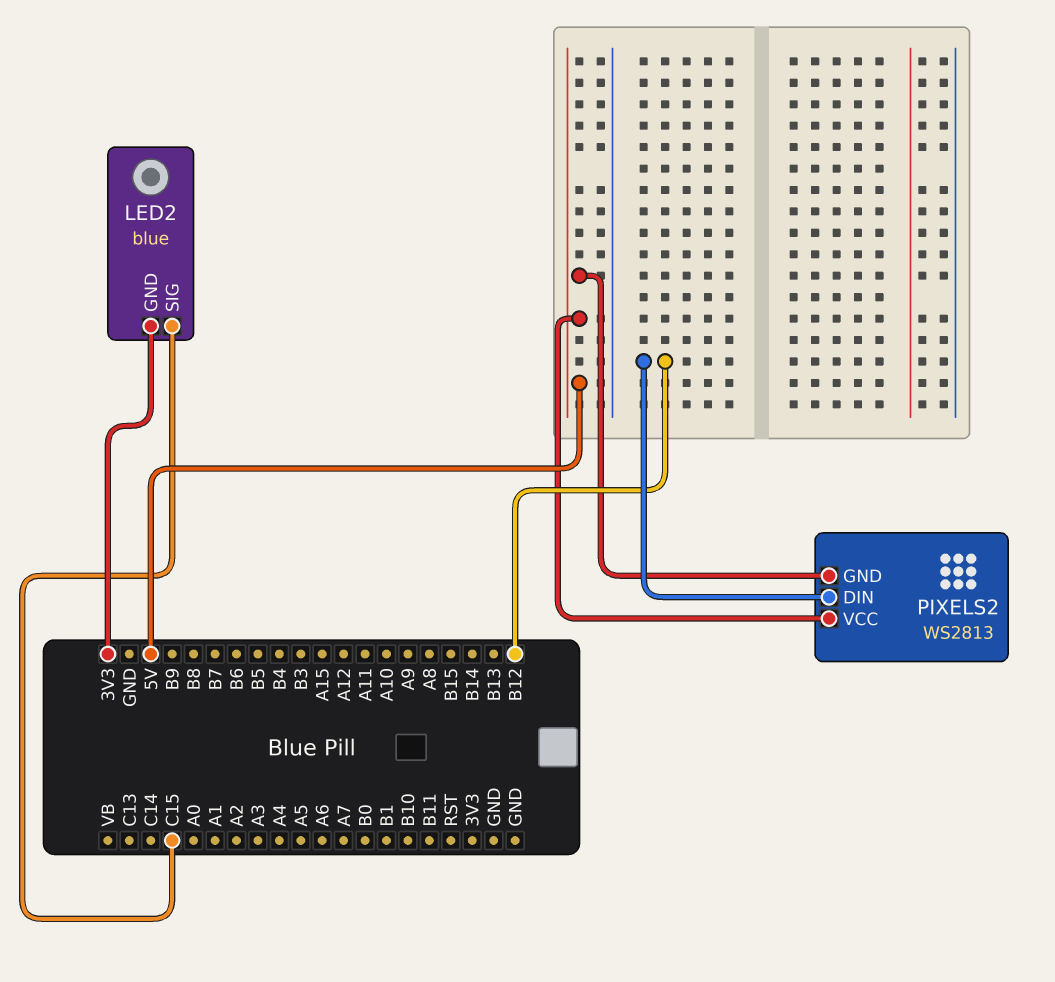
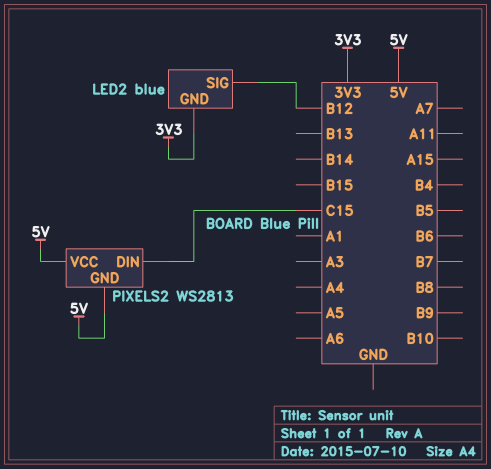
LED2 pin SIG: C15 -> B12
PIXELS2 pin DIN: B12 -> C15

